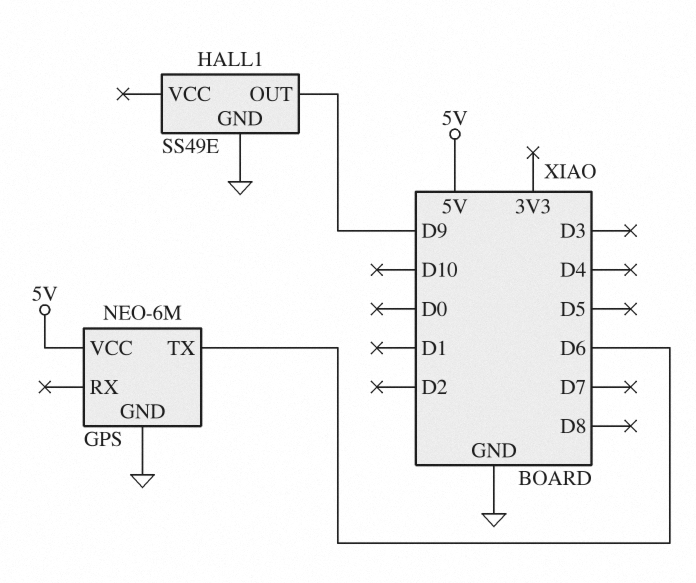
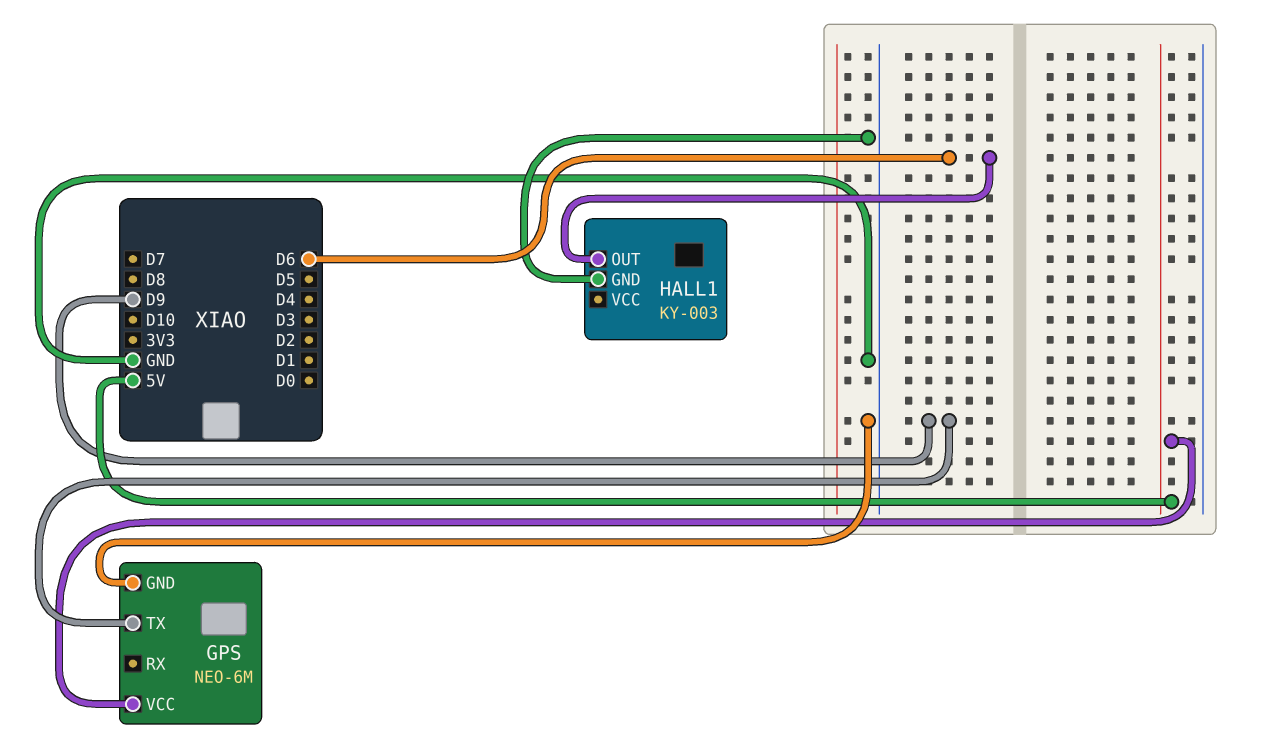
GPS pin TX: D6 -> D9
HALL1: SS49E -> KY-003
HALL1 pin OUT: D9 -> D6

